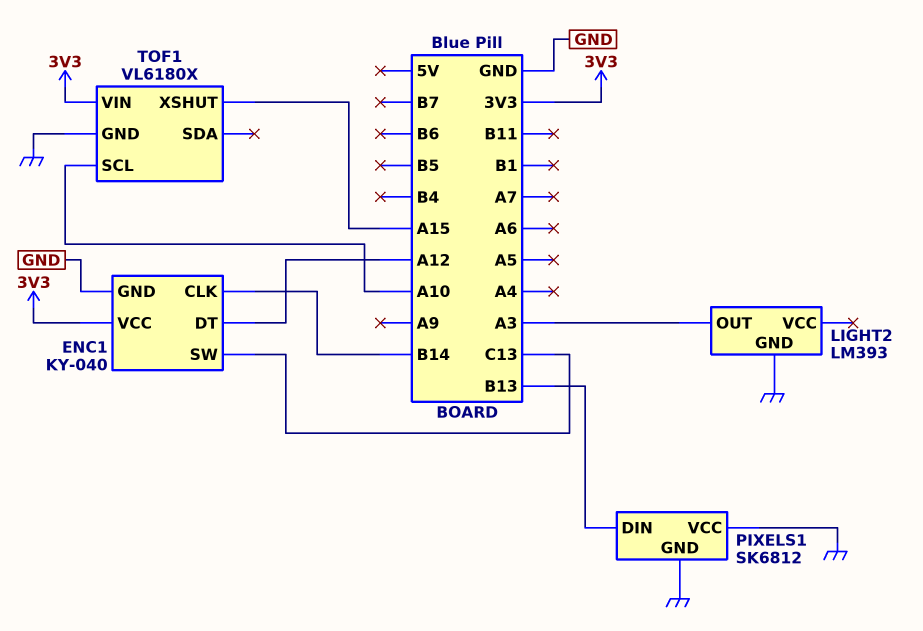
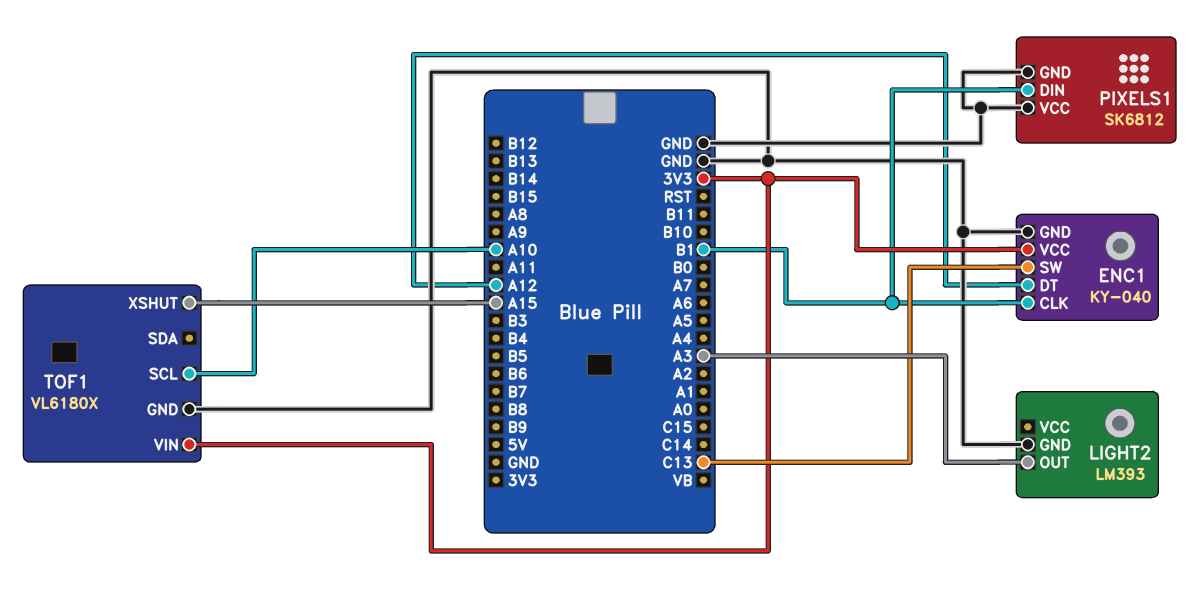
ENC1 pin CLK: B14 -> B1
PIXELS1 pin DIN: B13 -> B1

